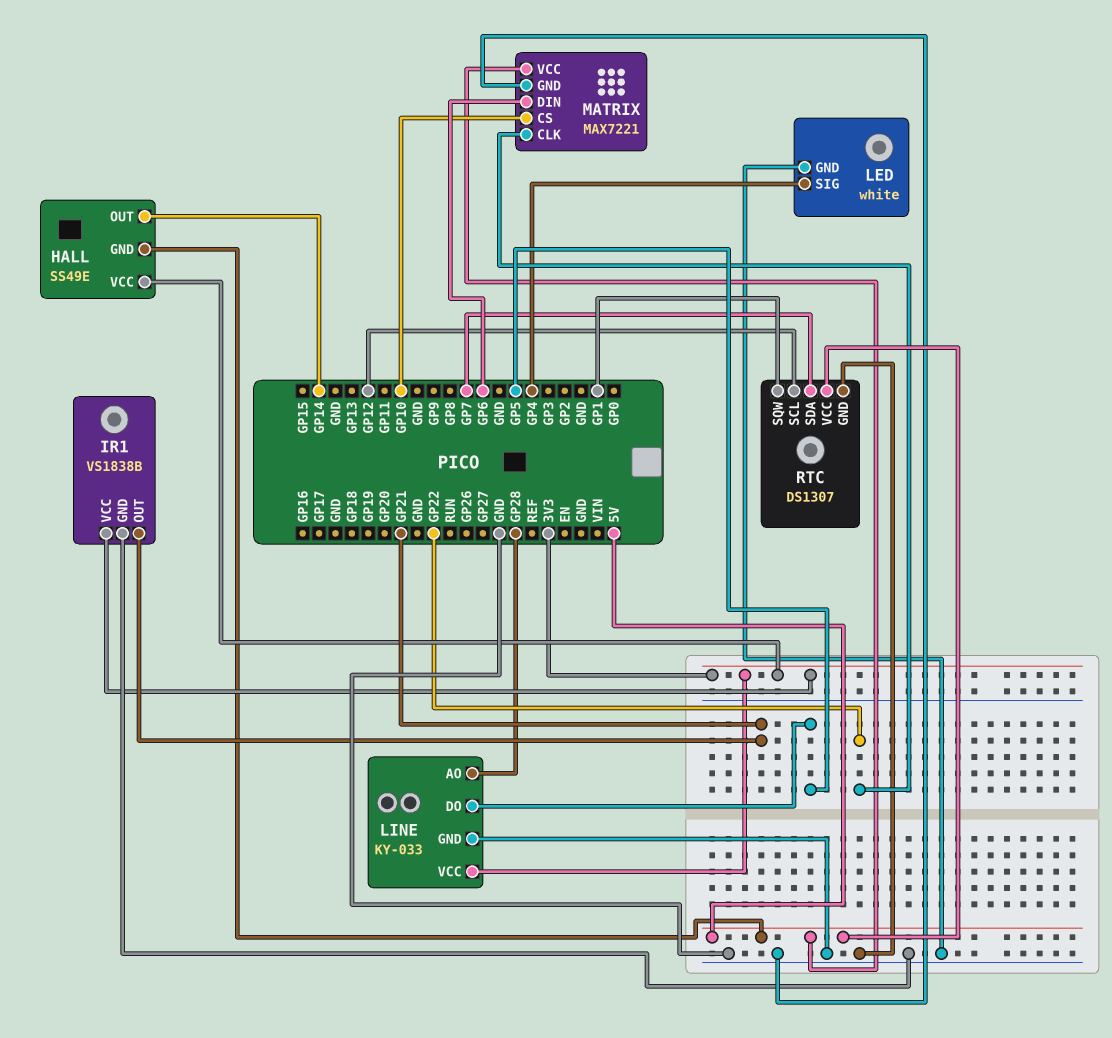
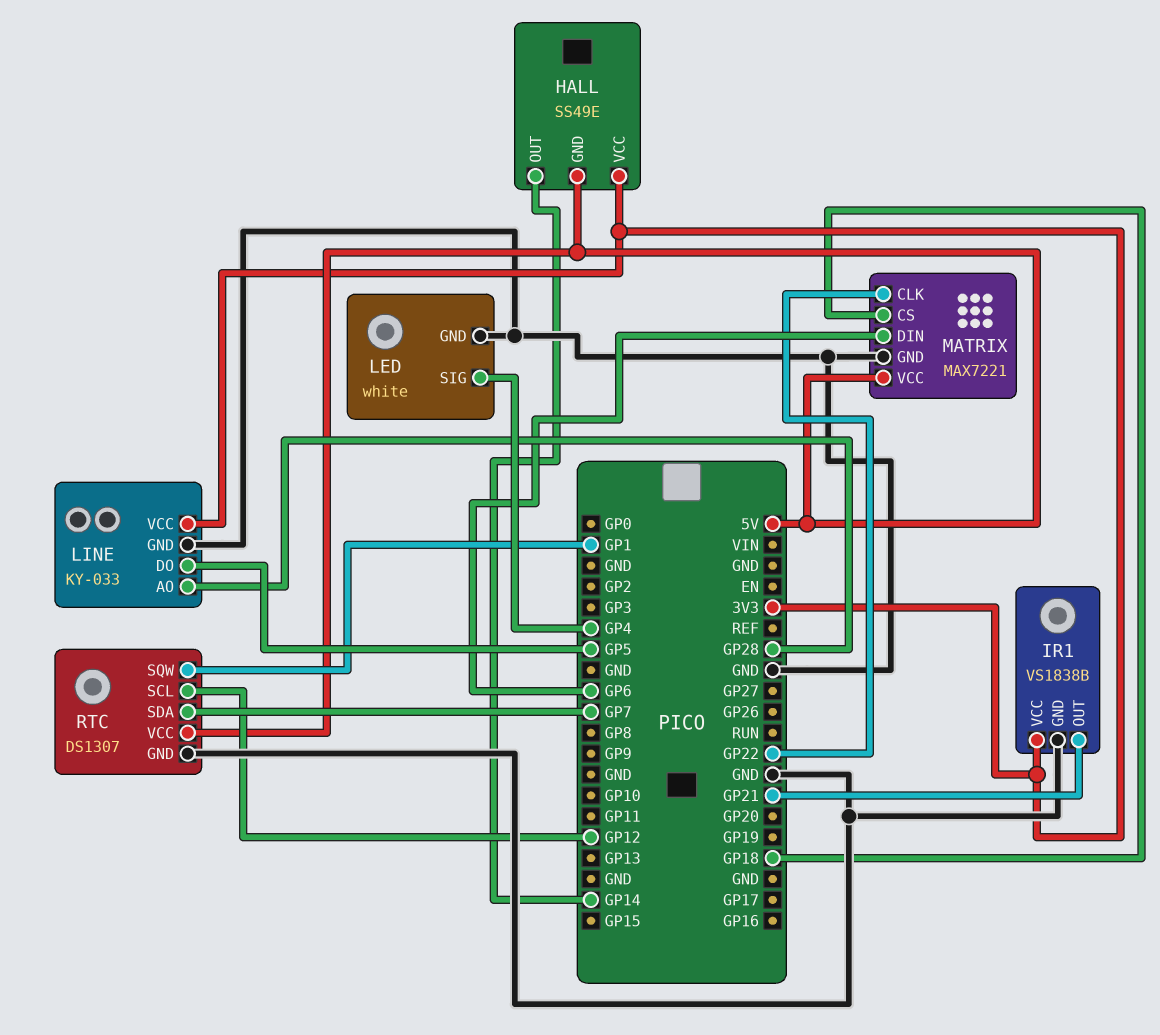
MATRIX pin CS: GP10 -> GP18

